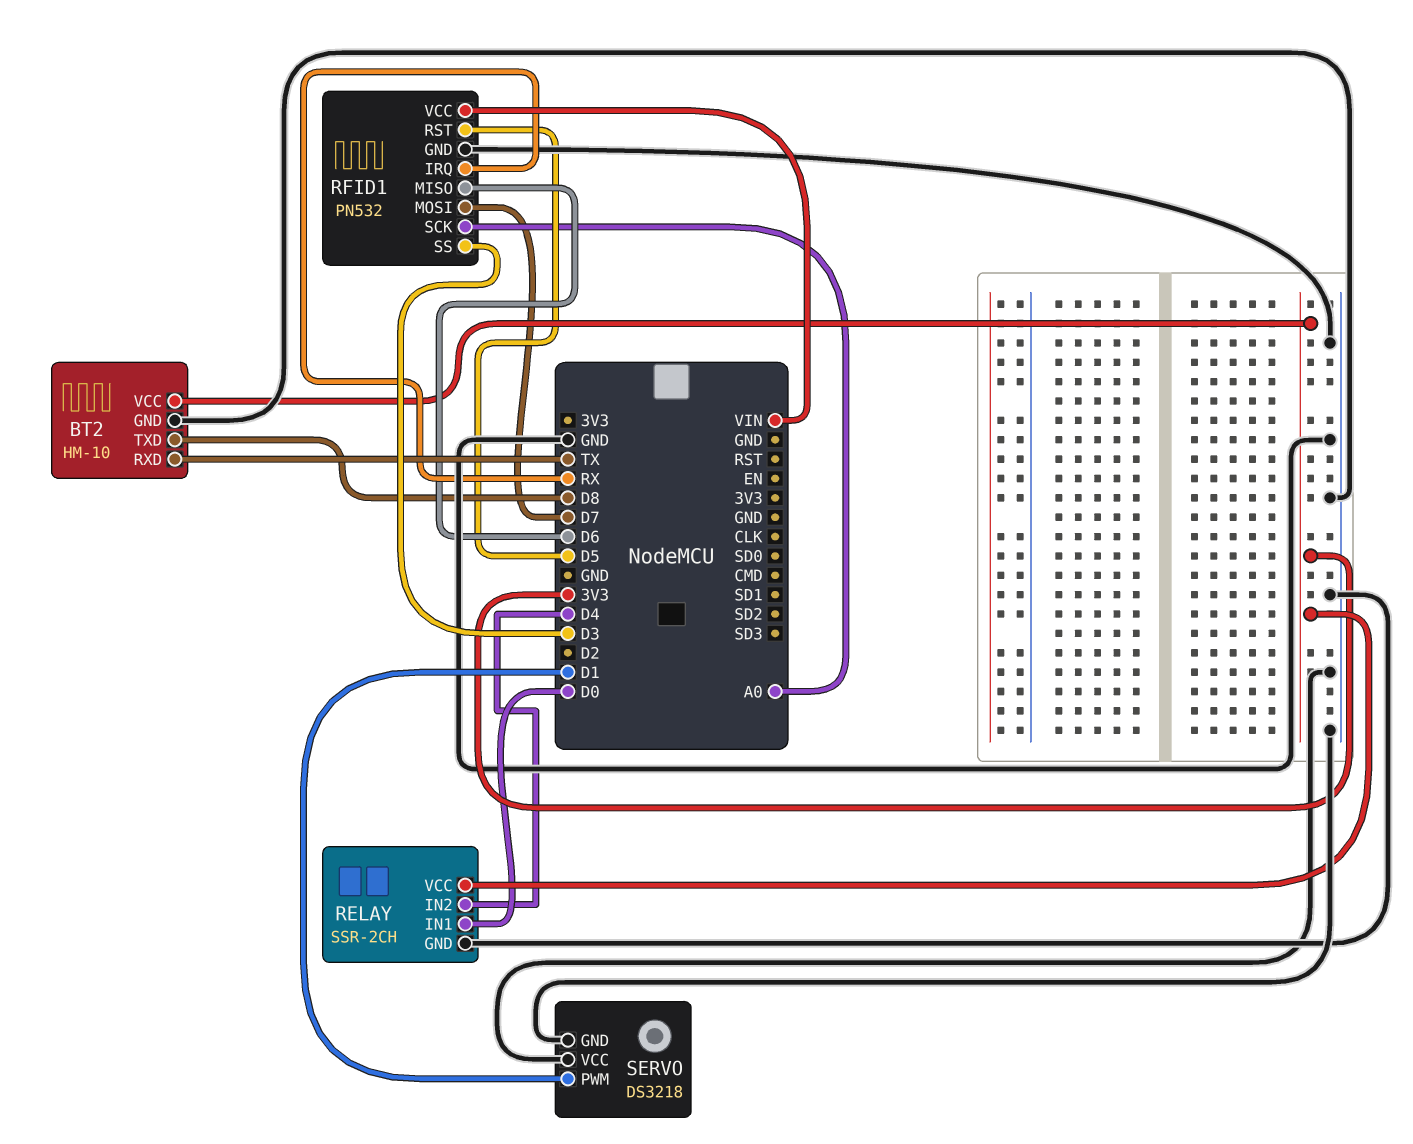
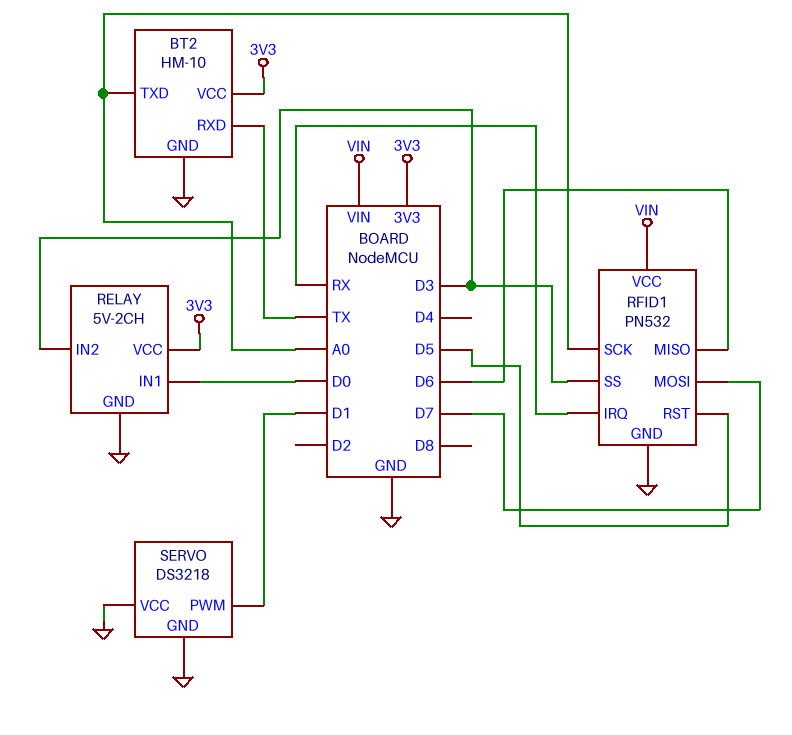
BT2 pin TXD: D8 -> A0
RELAY: SSR-2CH -> 5V-2CH
RELAY pin IN2: D4 -> D3

